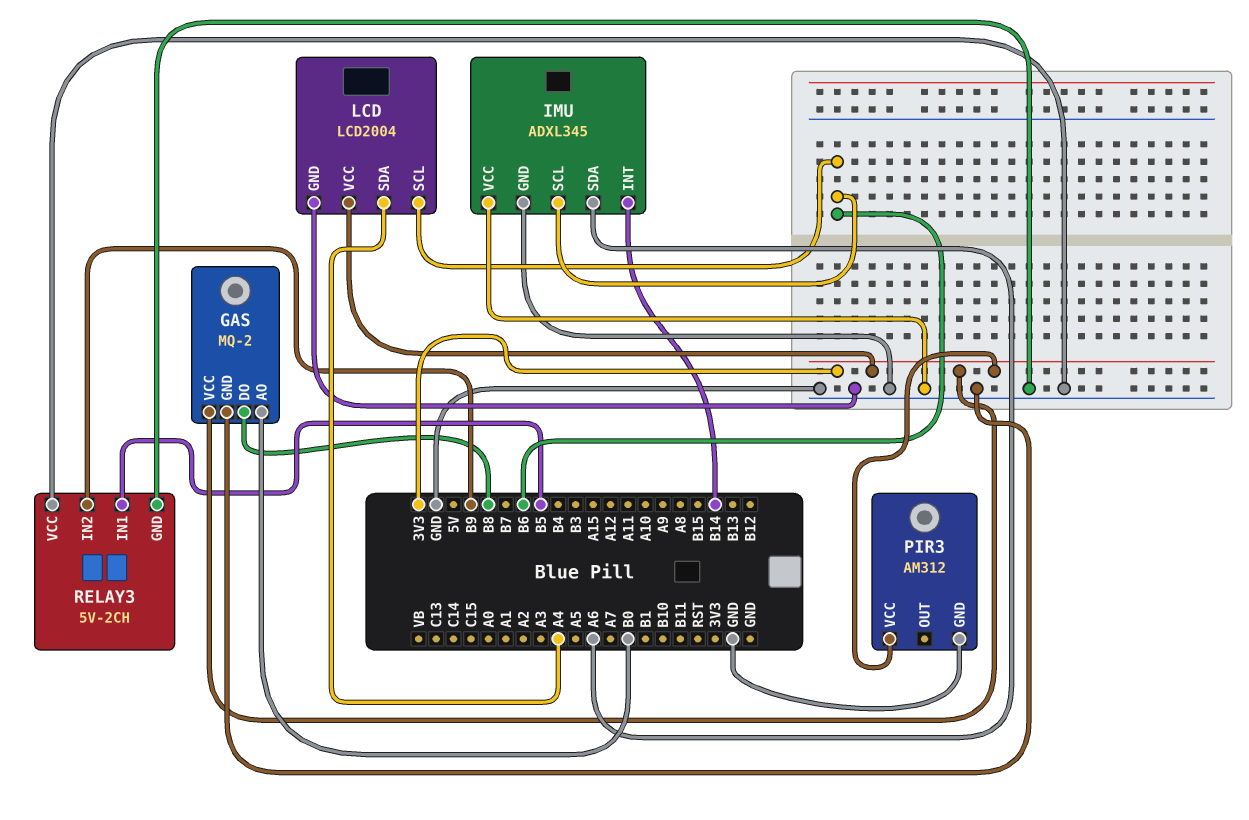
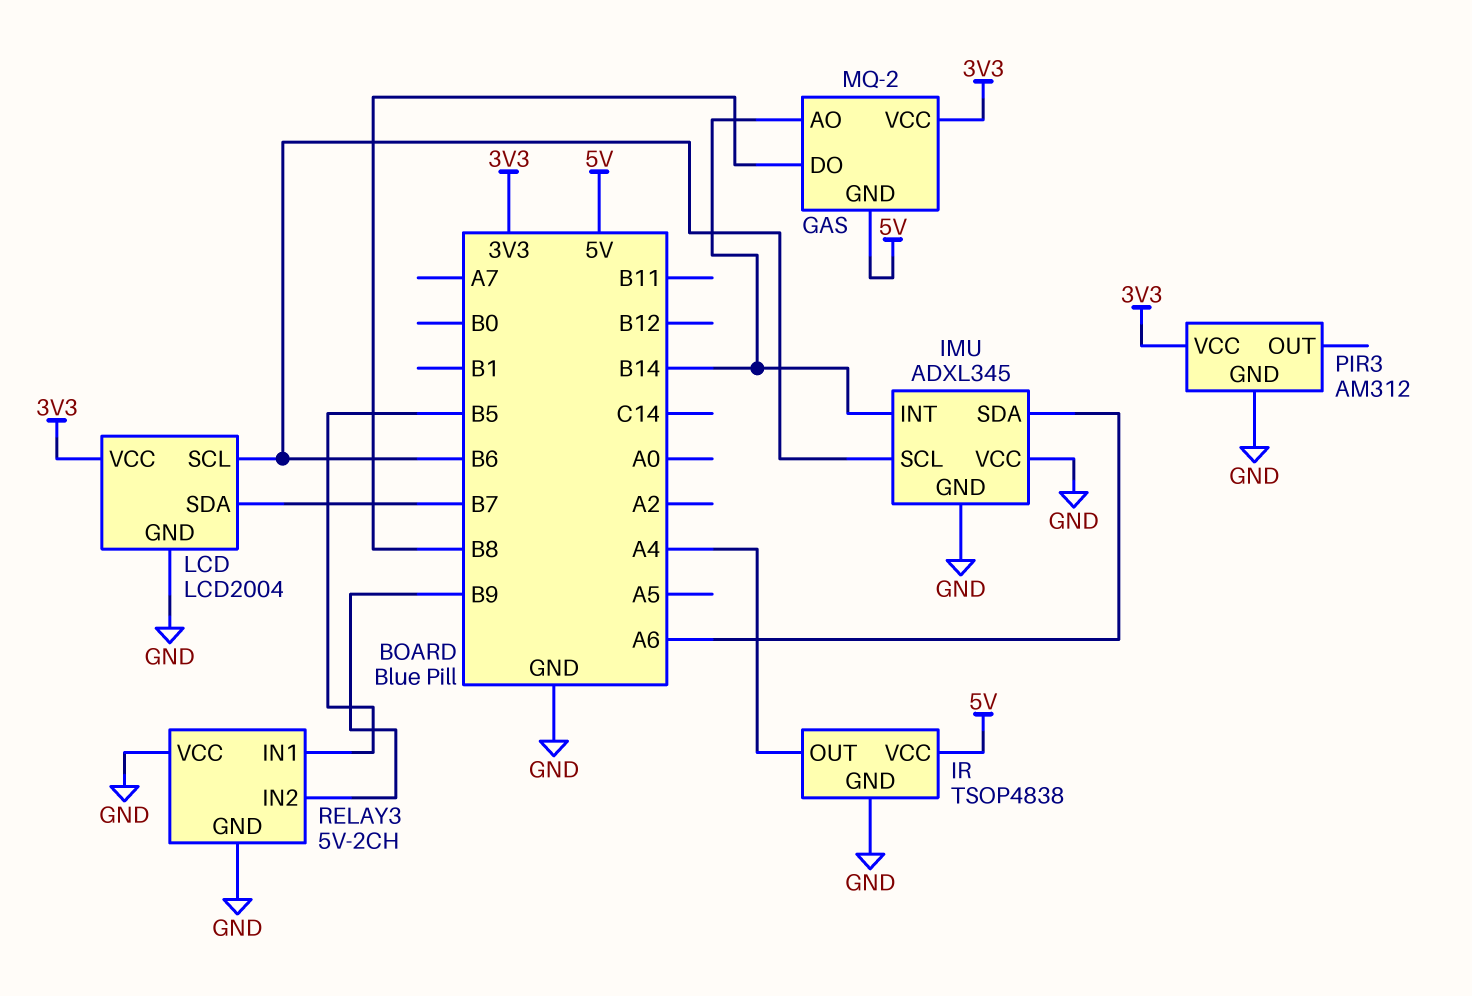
GAS pin AO: B0 -> B14
GAS pin GND: GND -> 5V
IR: none -> TSOP4838
IR pin GND: none -> GND
IR pin OUT: none -> A4
IR pin VCC: none -> 5V
LCD pin SDA: A4 -> B7

